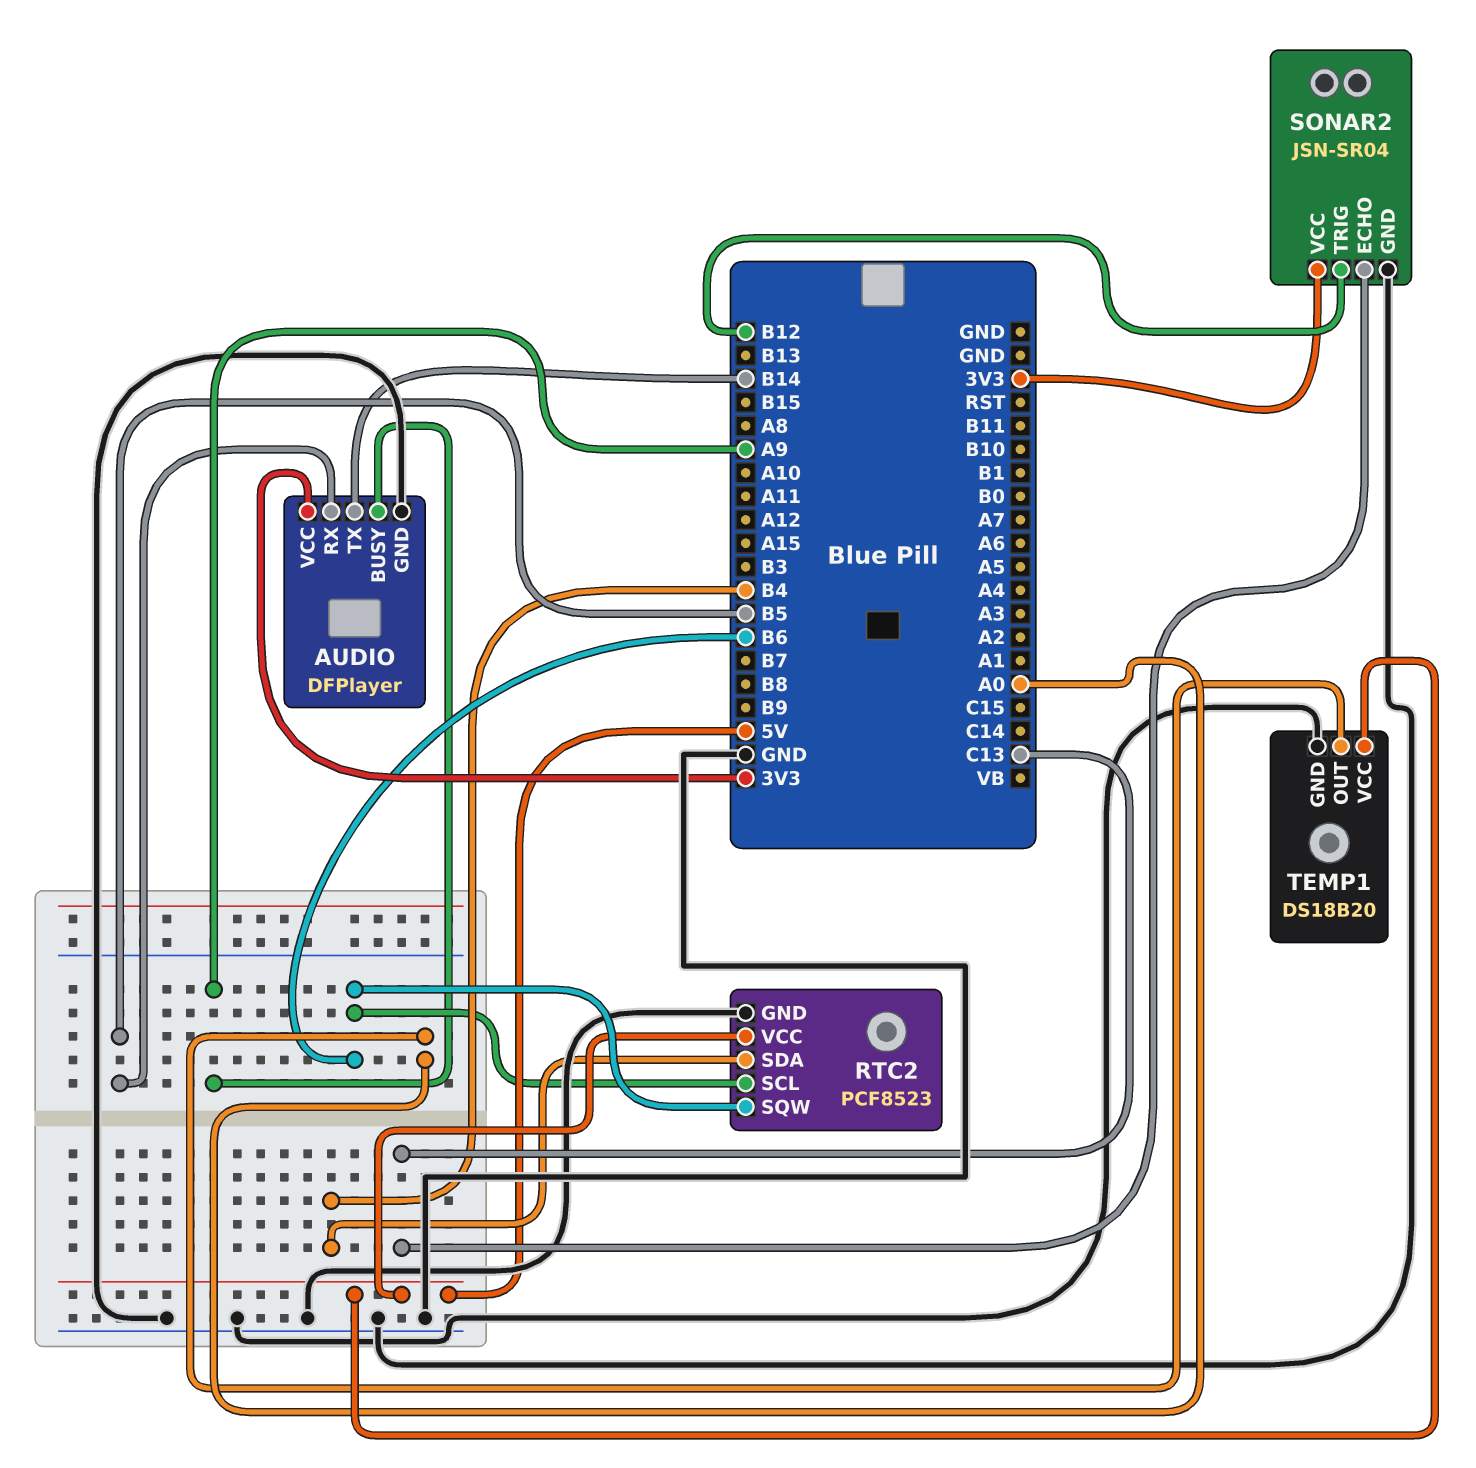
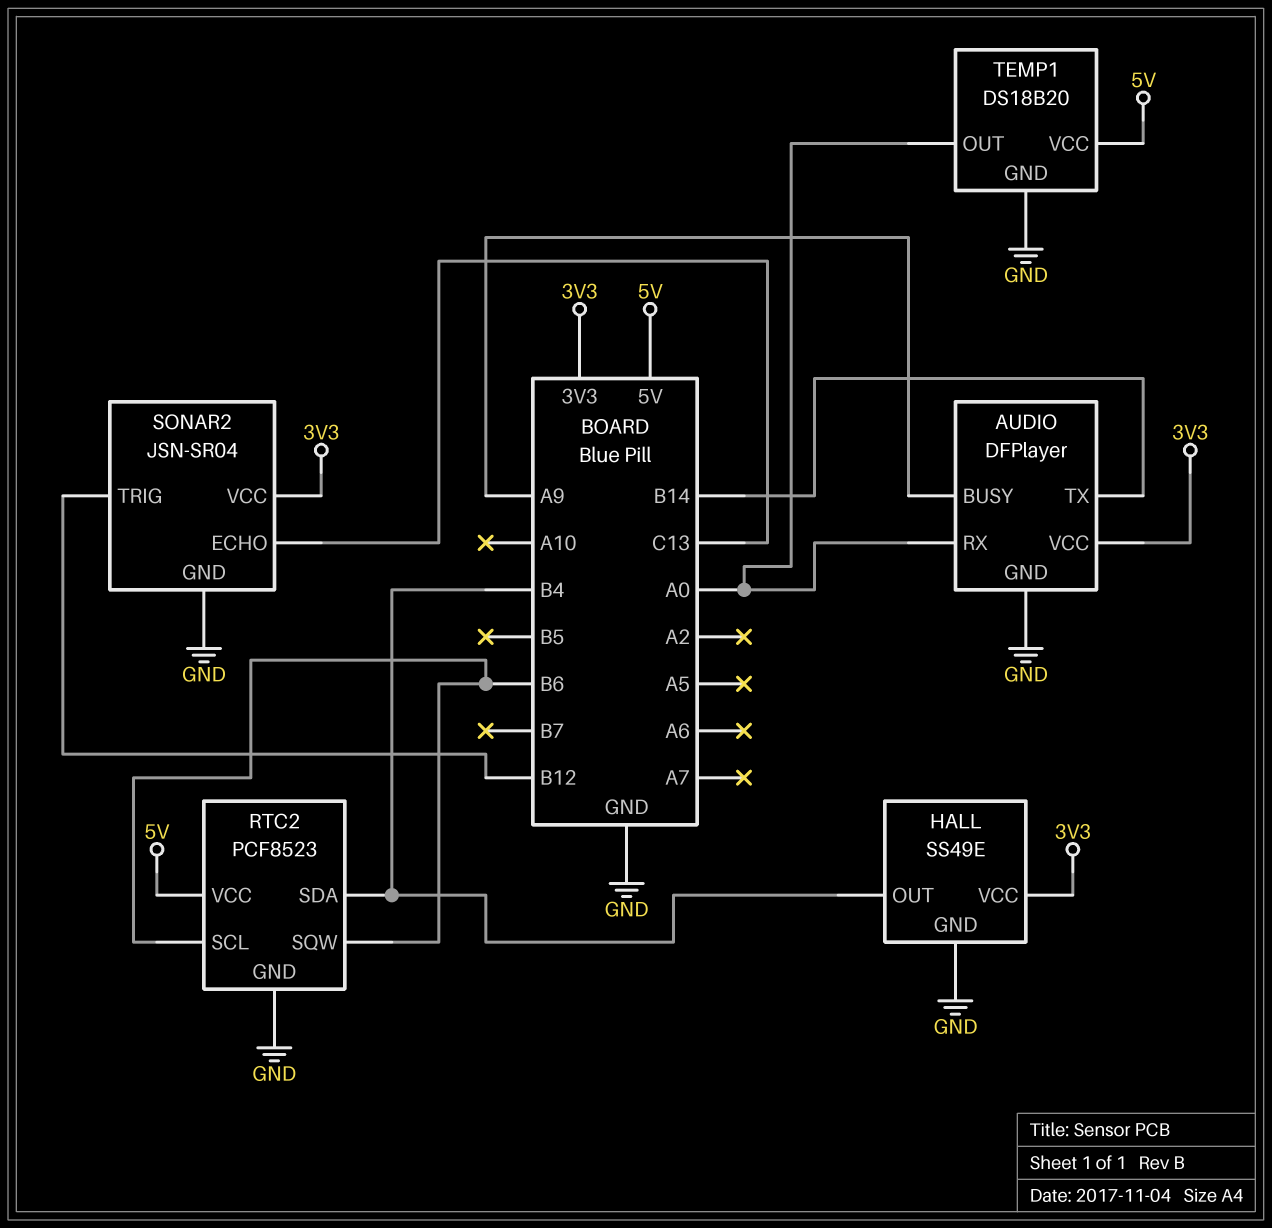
AUDIO pin RX: B5 -> A0
HALL: none -> SS49E
HALL pin GND: none -> GND
HALL pin OUT: none -> B4
HALL pin VCC: none -> 3V3

